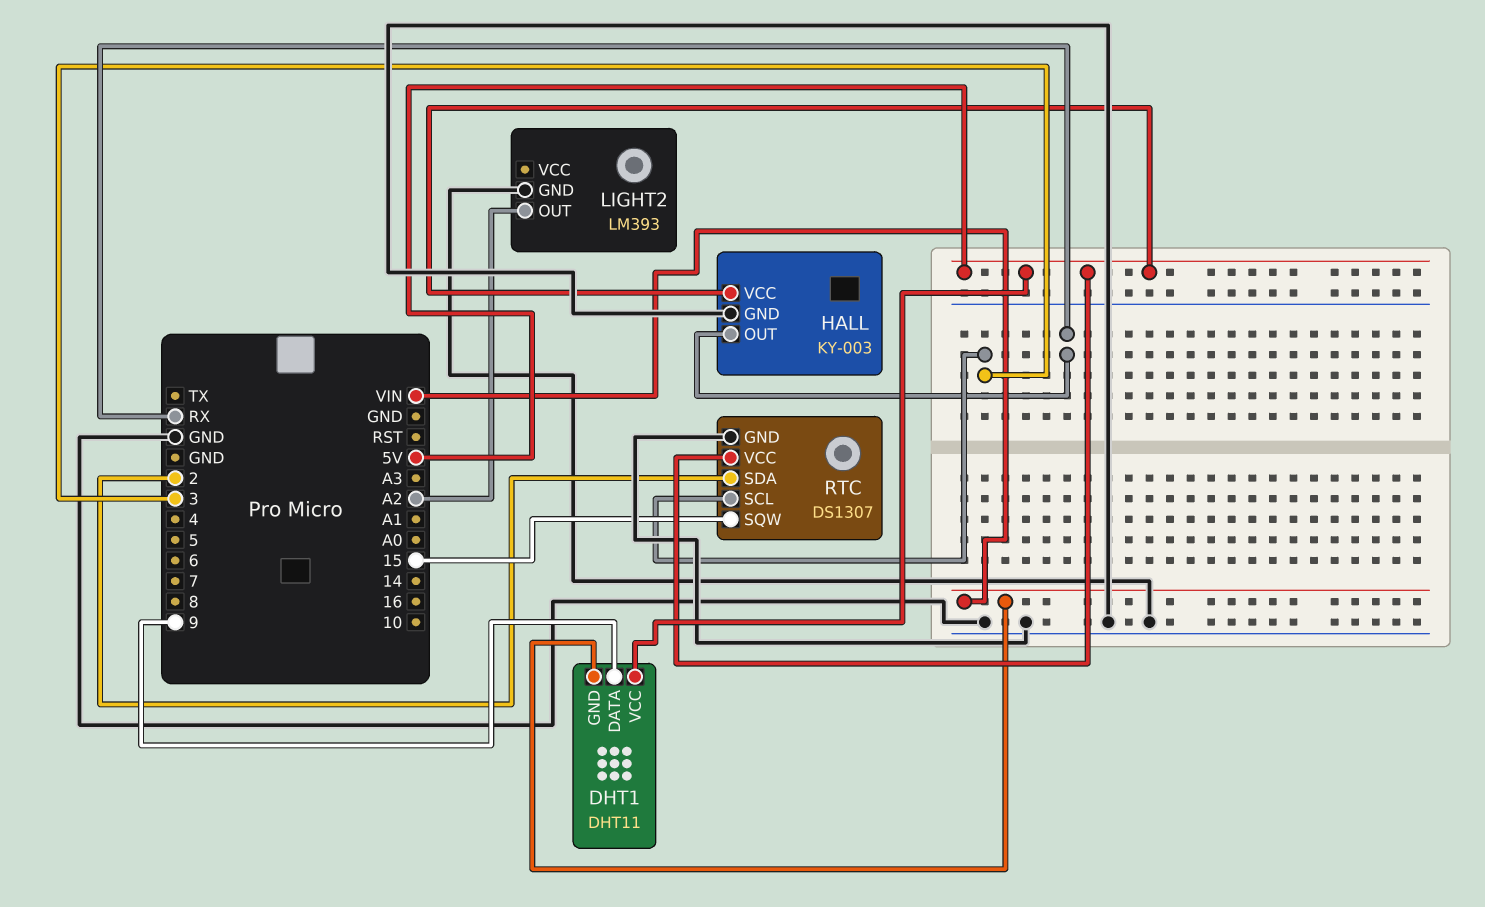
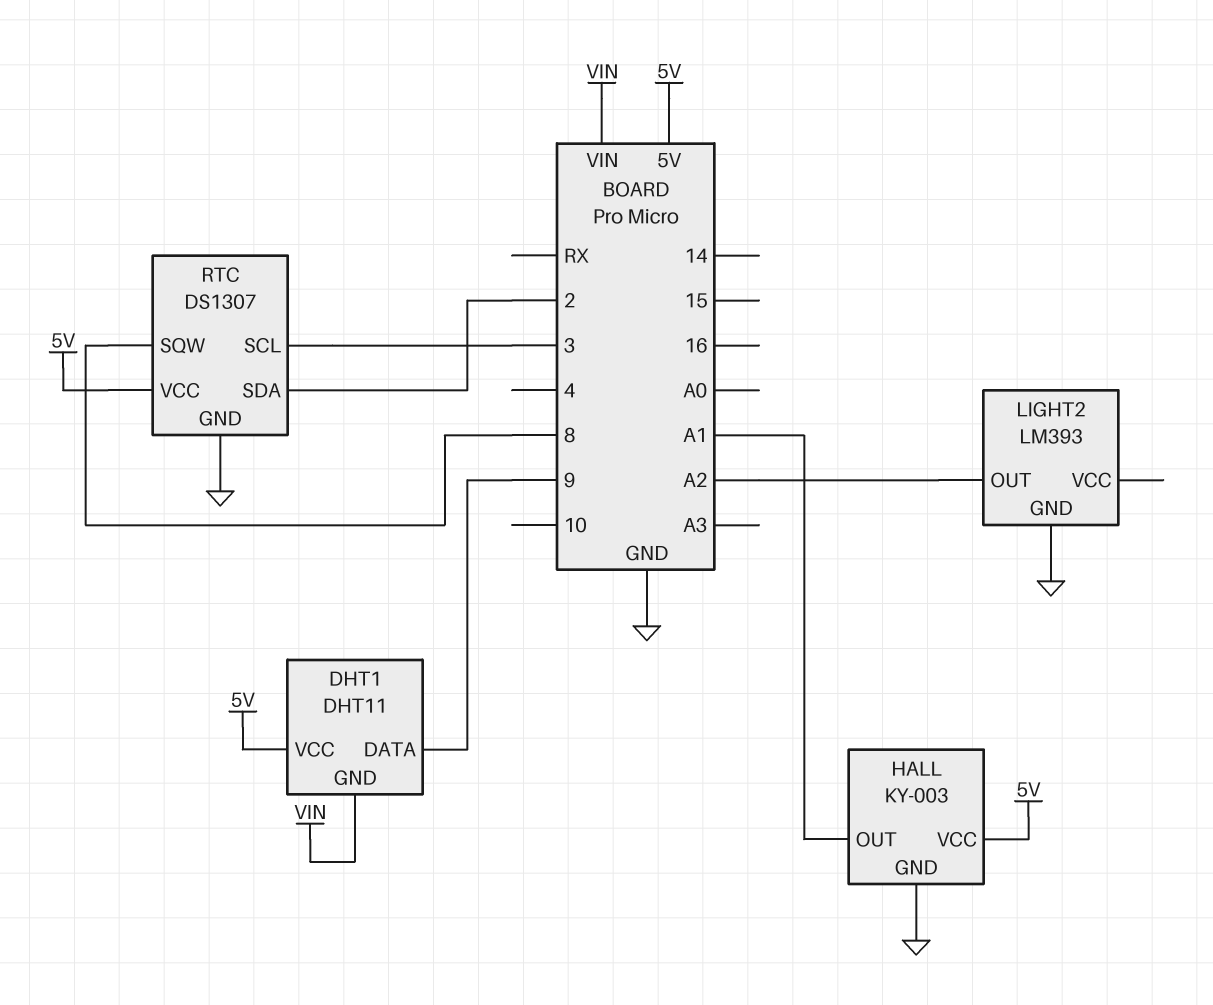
HALL pin OUT: RX -> A1
RTC pin SQW: 15 -> 8

